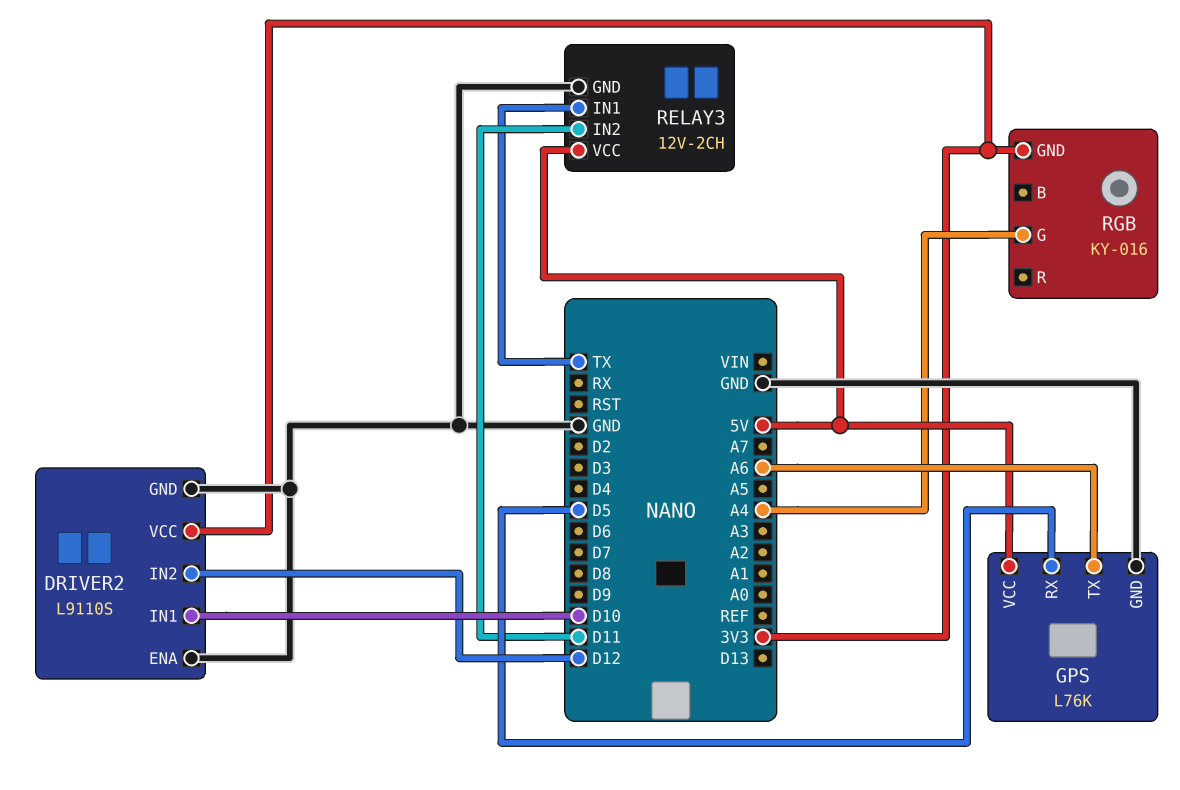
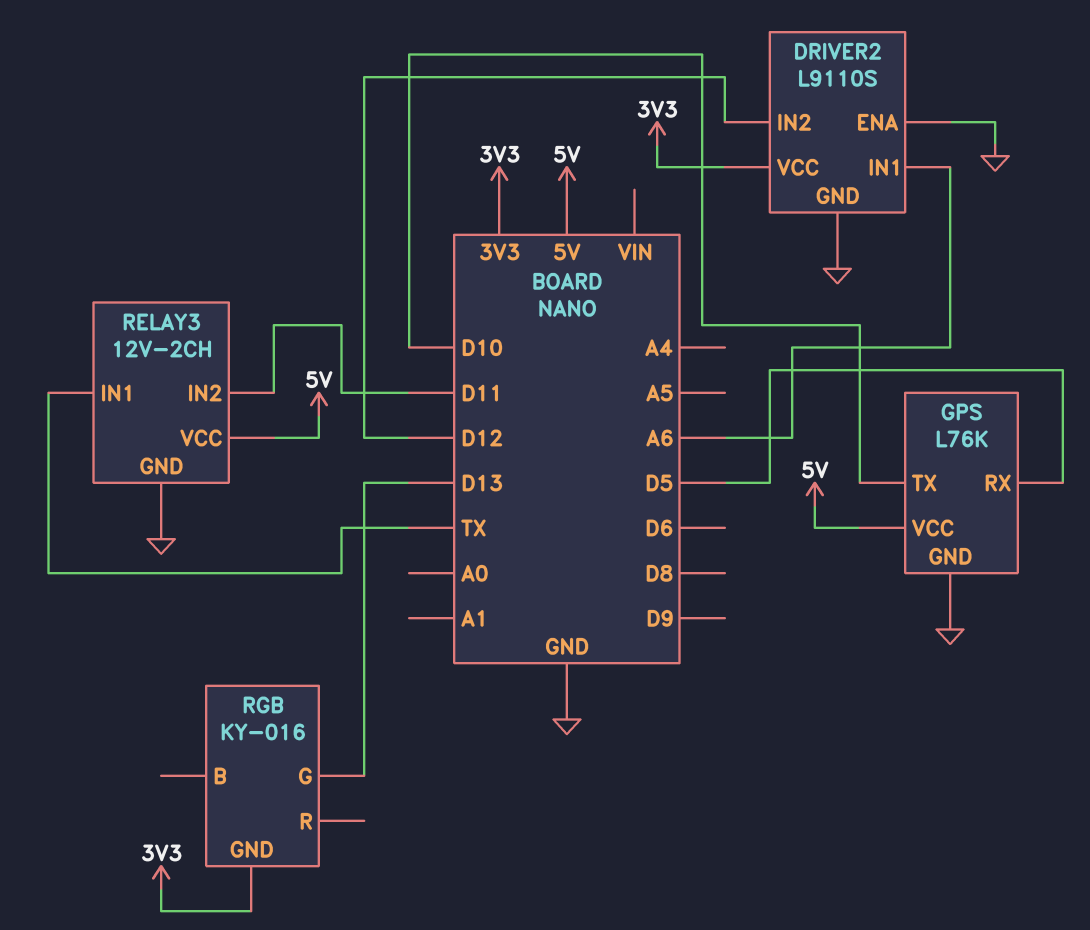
DRIVER2 pin IN1: D10 -> A6
GPS pin TX: A6 -> D10
RGB pin G: A4 -> D13

